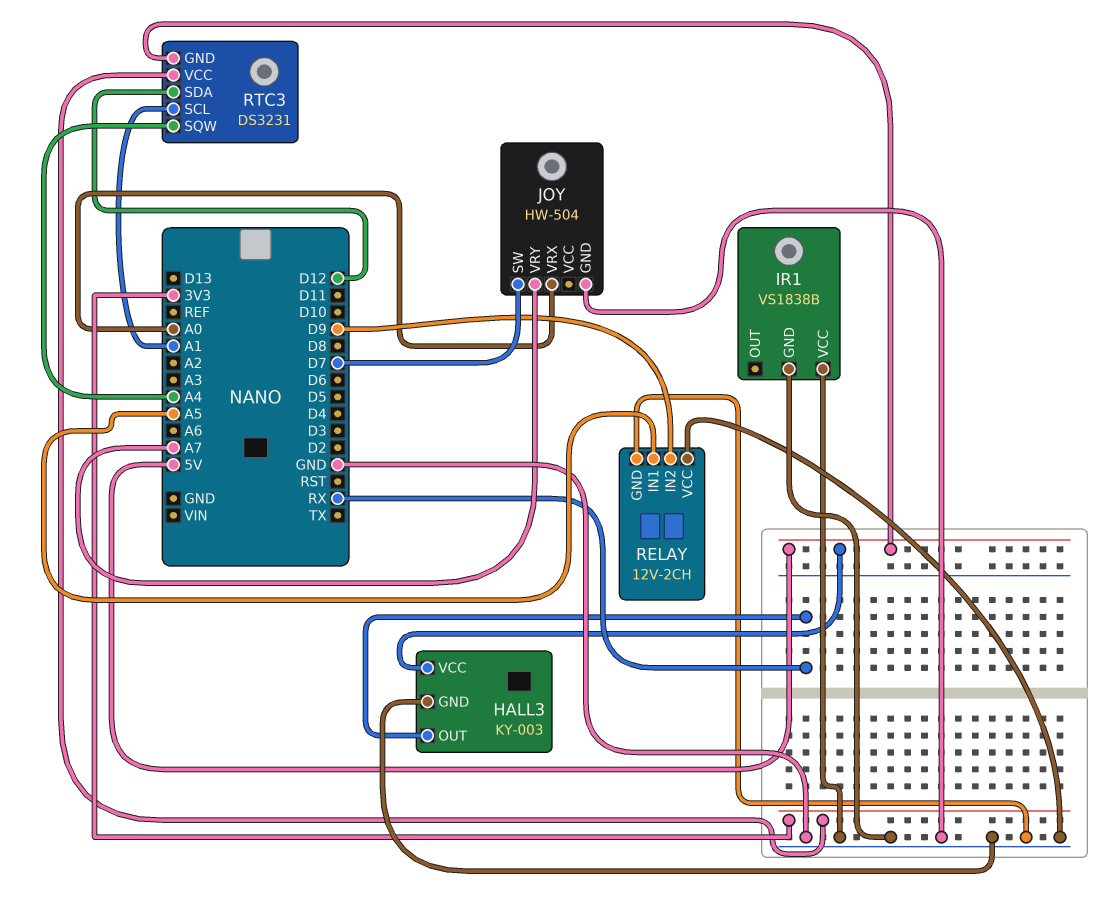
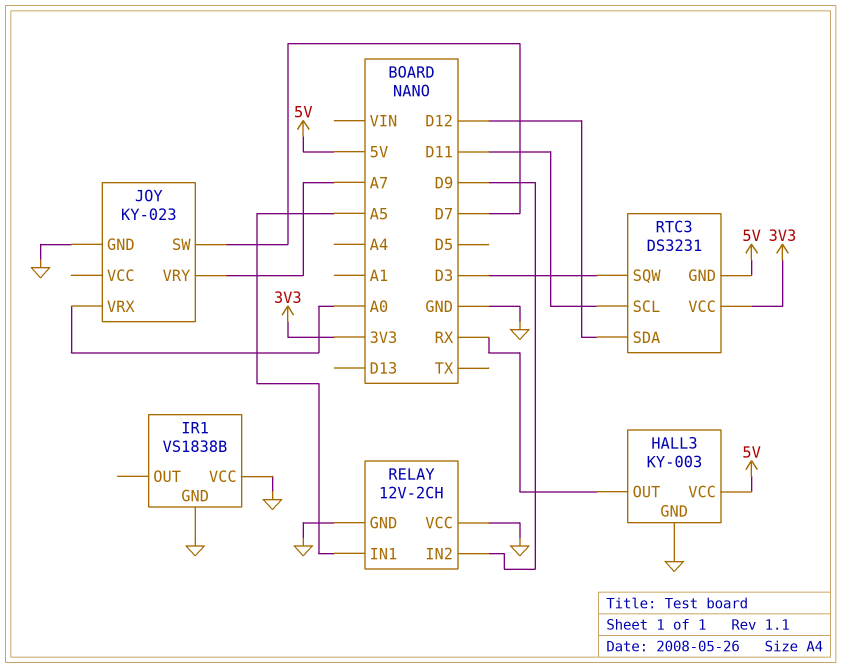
JOY: HW-504 -> KY-023
RTC3 pin SCL: A1 -> D11
RTC3 pin SQW: A4 -> D3

